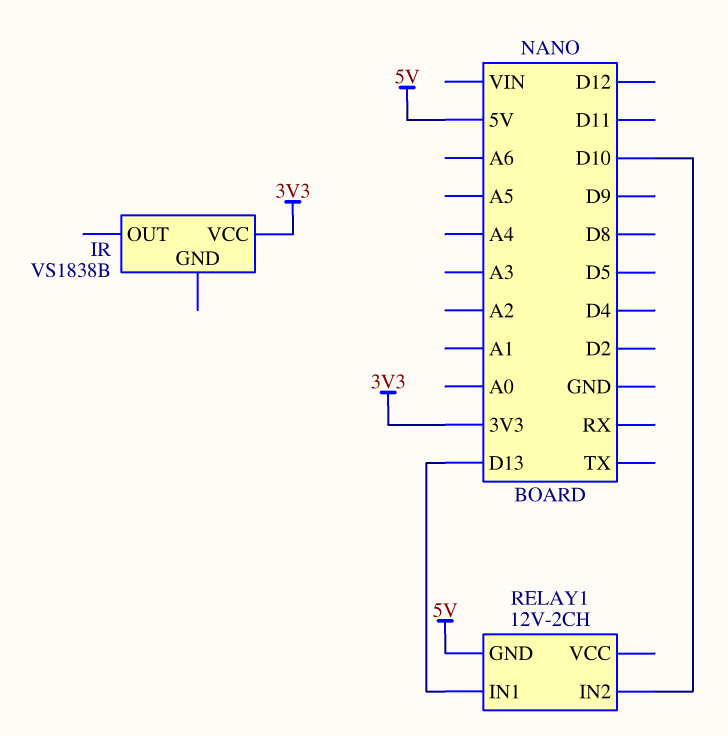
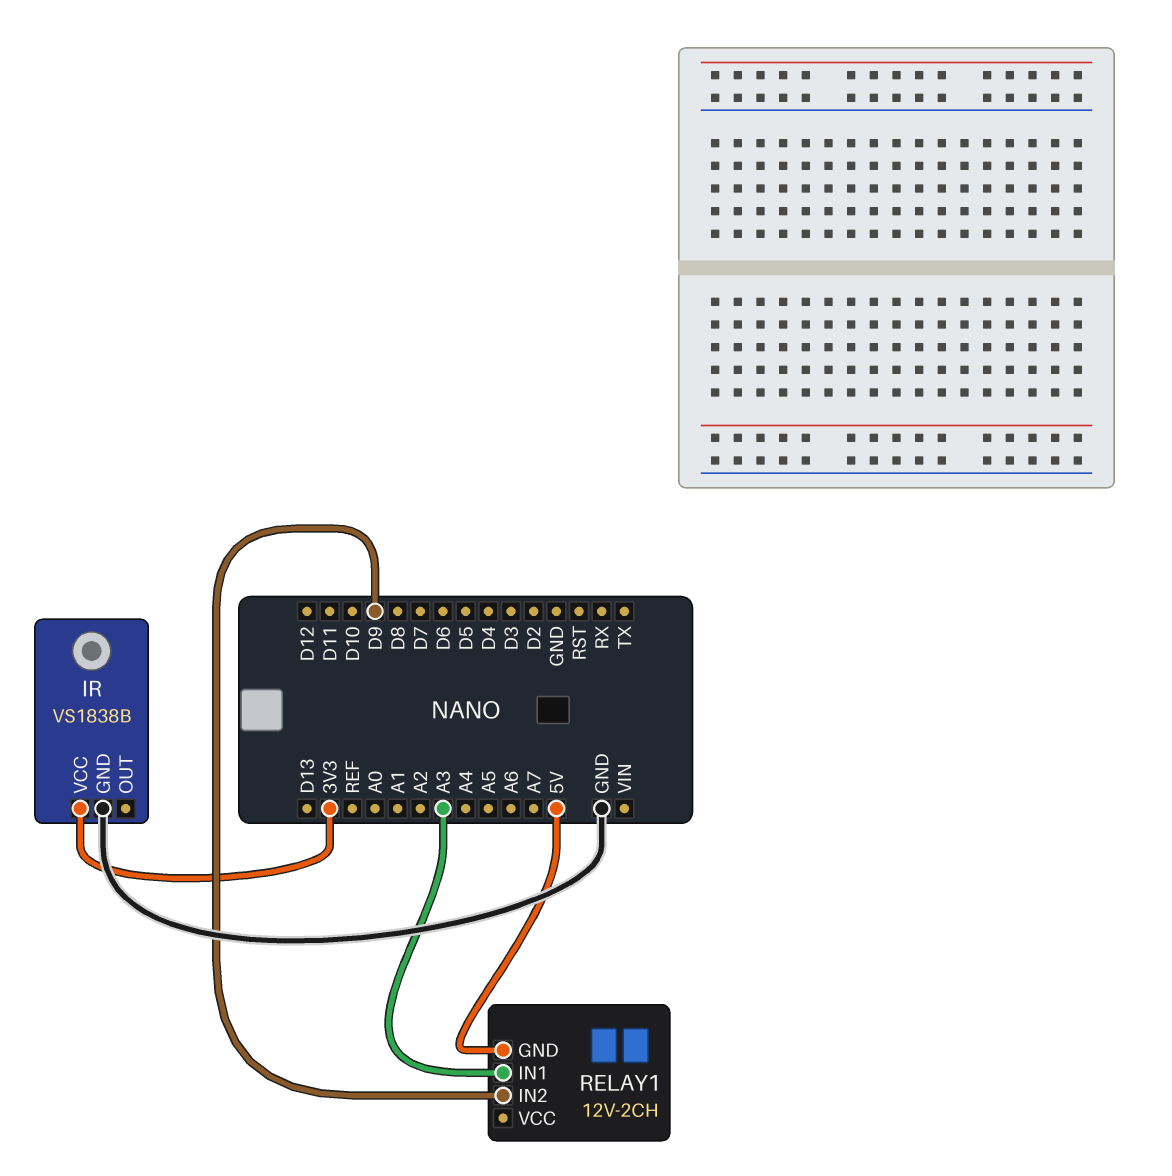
IR pin GND: none -> GND
RELAY1 pin IN1: D13 -> A3
RELAY1 pin IN2: D10 -> D9

